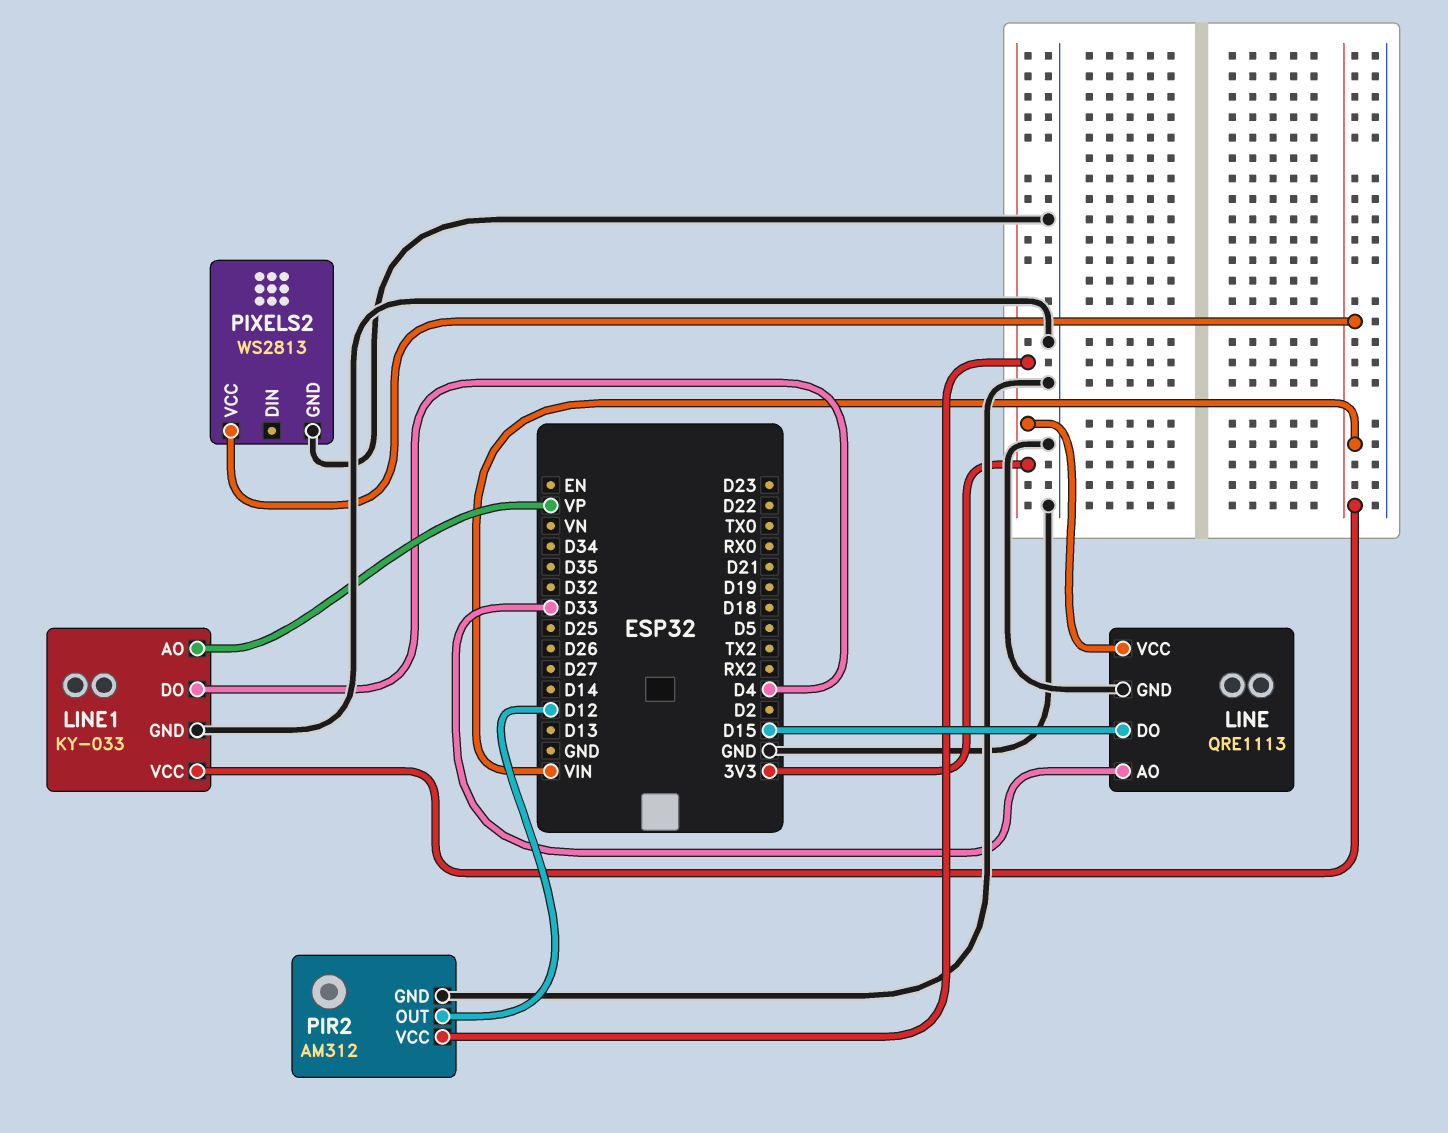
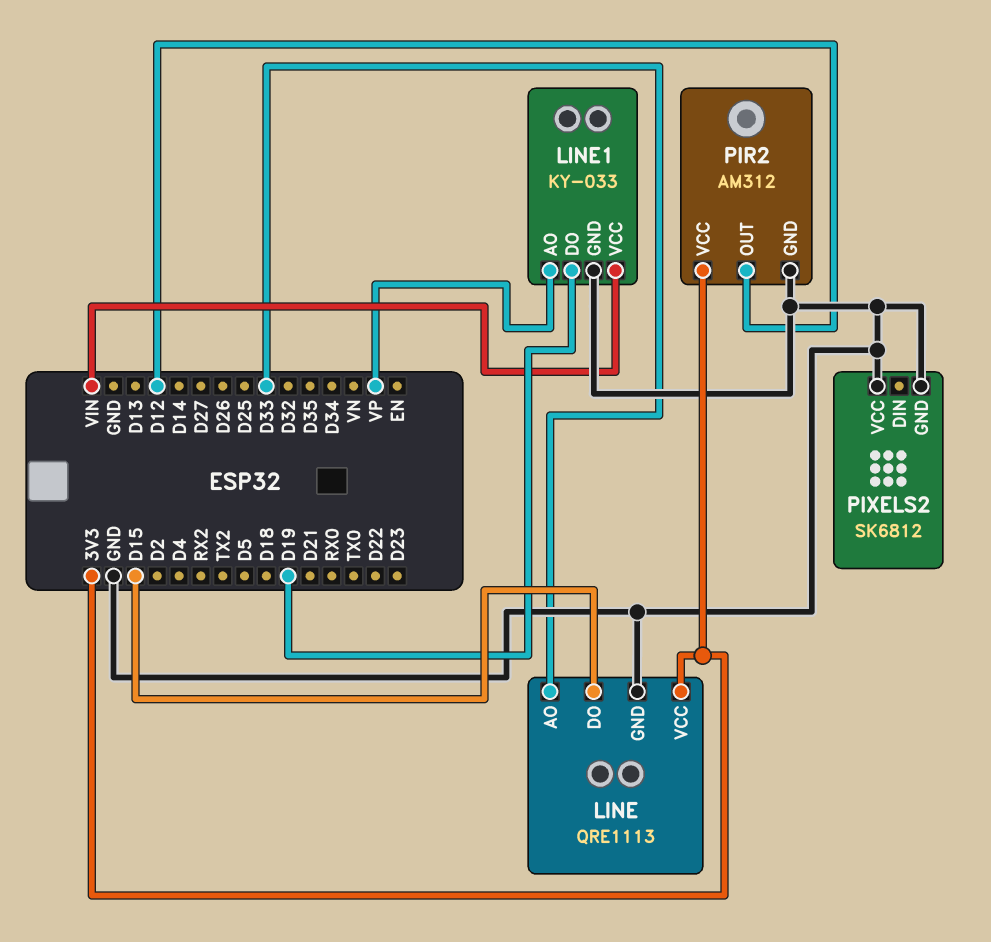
LINE1 pin DO: D4 -> D19
PIXELS2: WS2813 -> SK6812
PIXELS2 pin VCC: VIN -> GND

